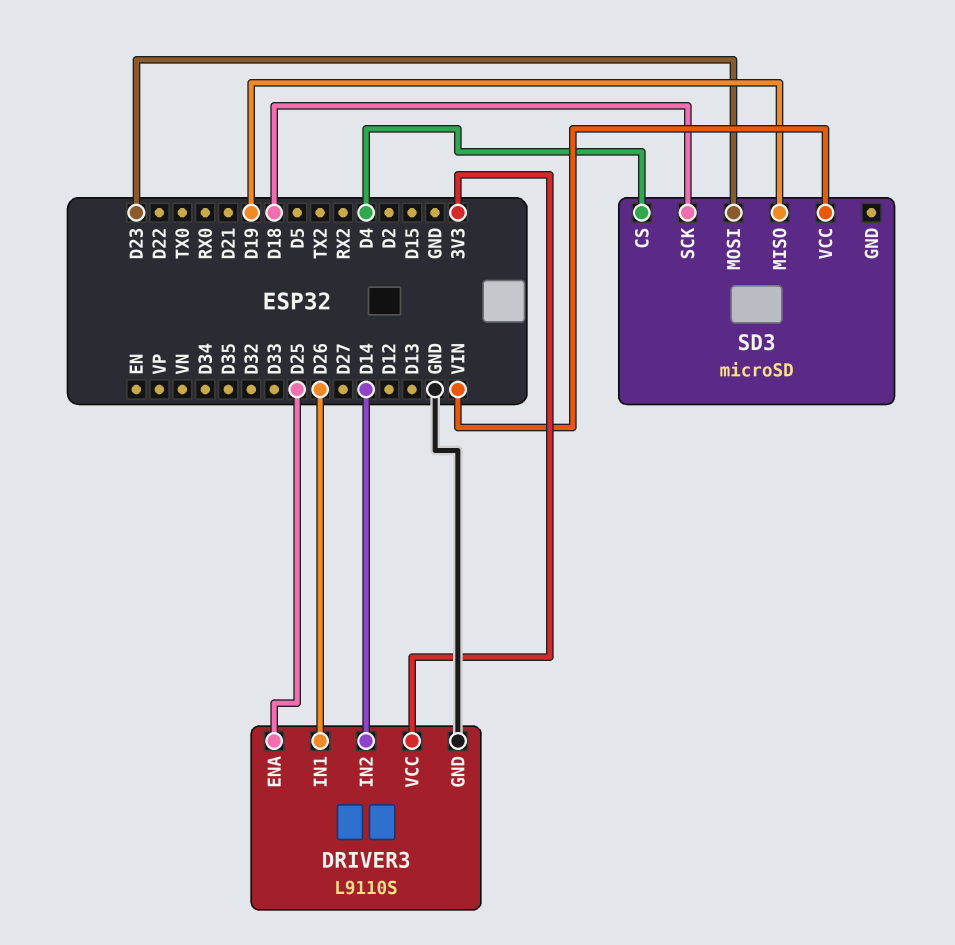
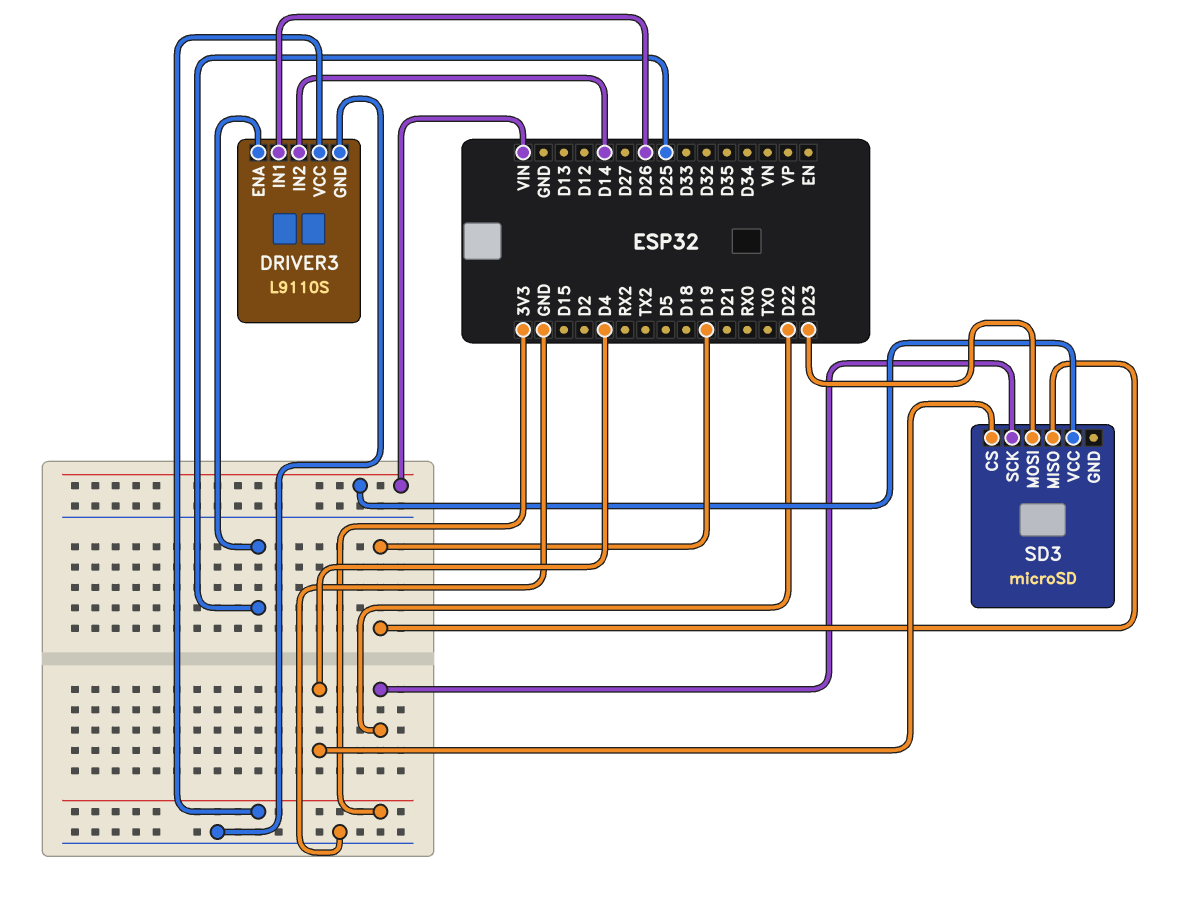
SD3 pin SCK: D18 -> D22

